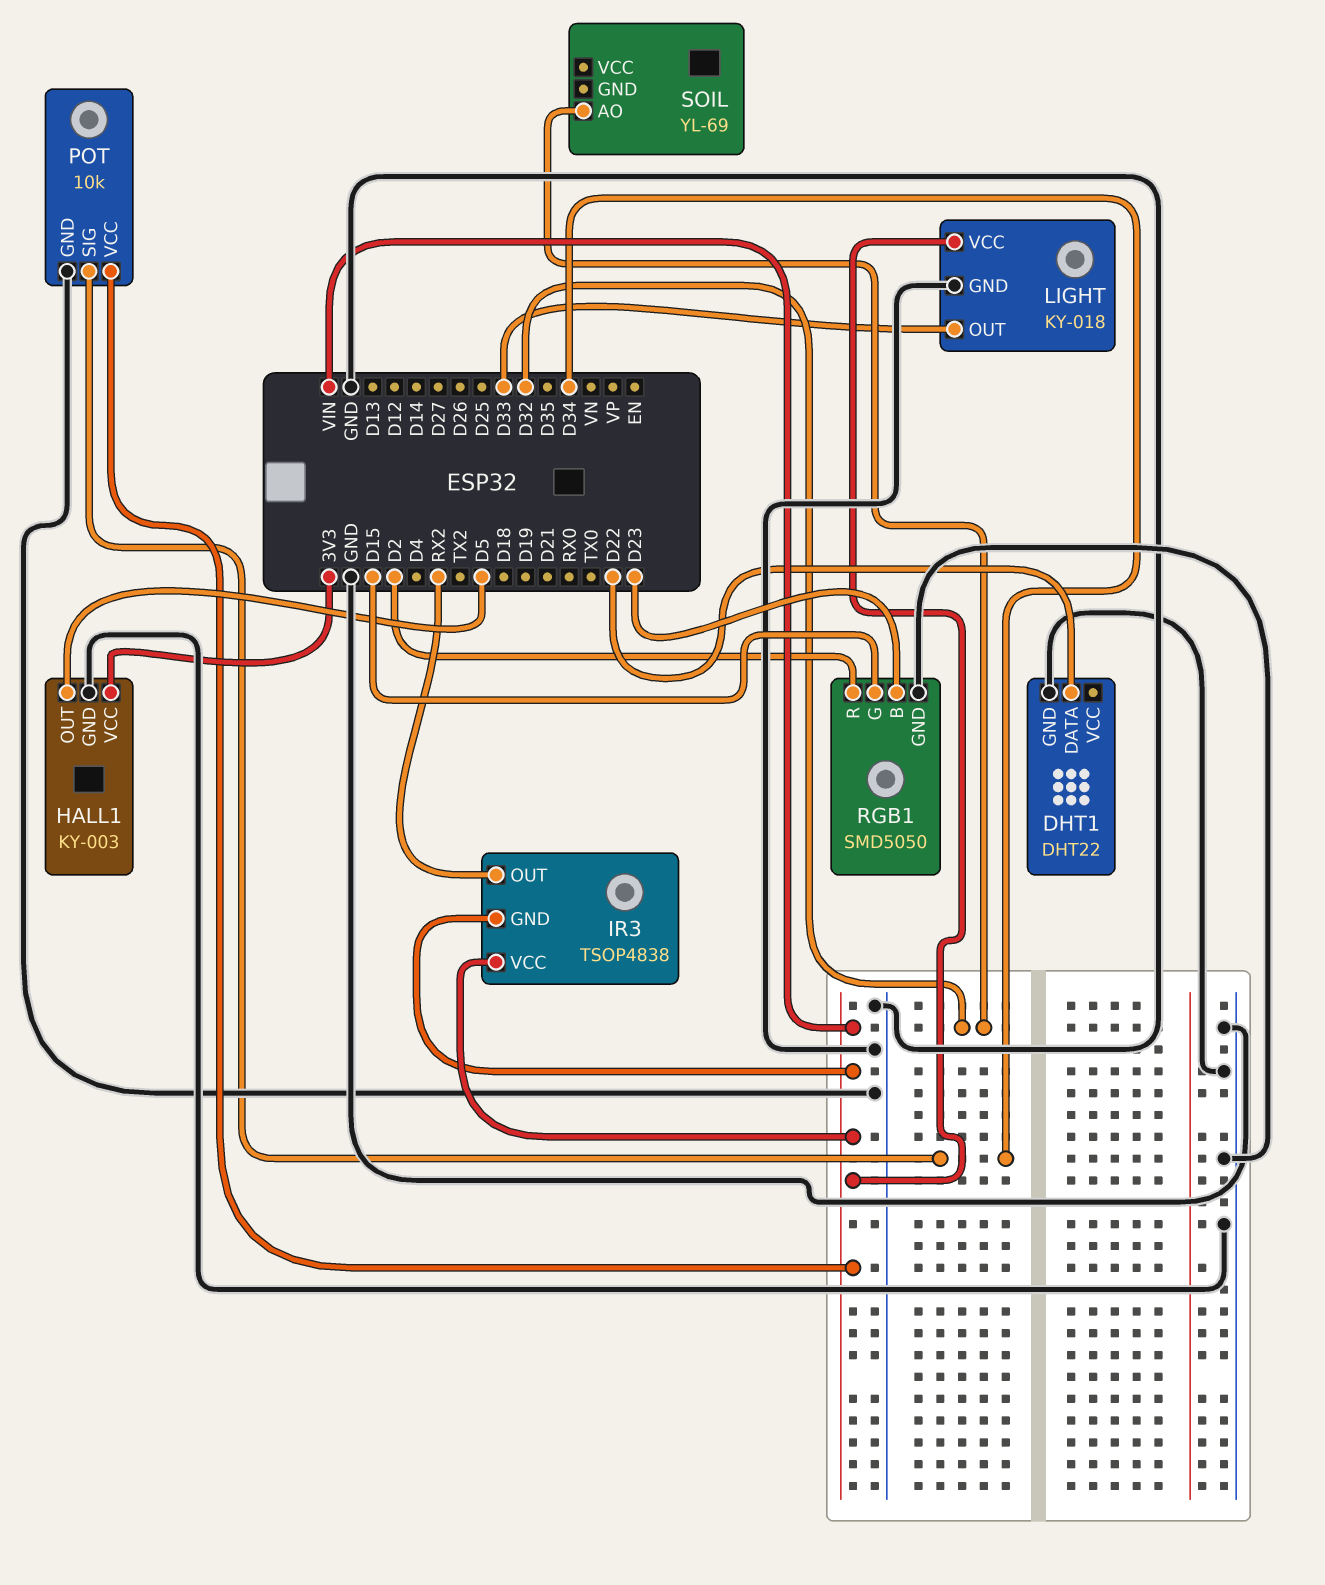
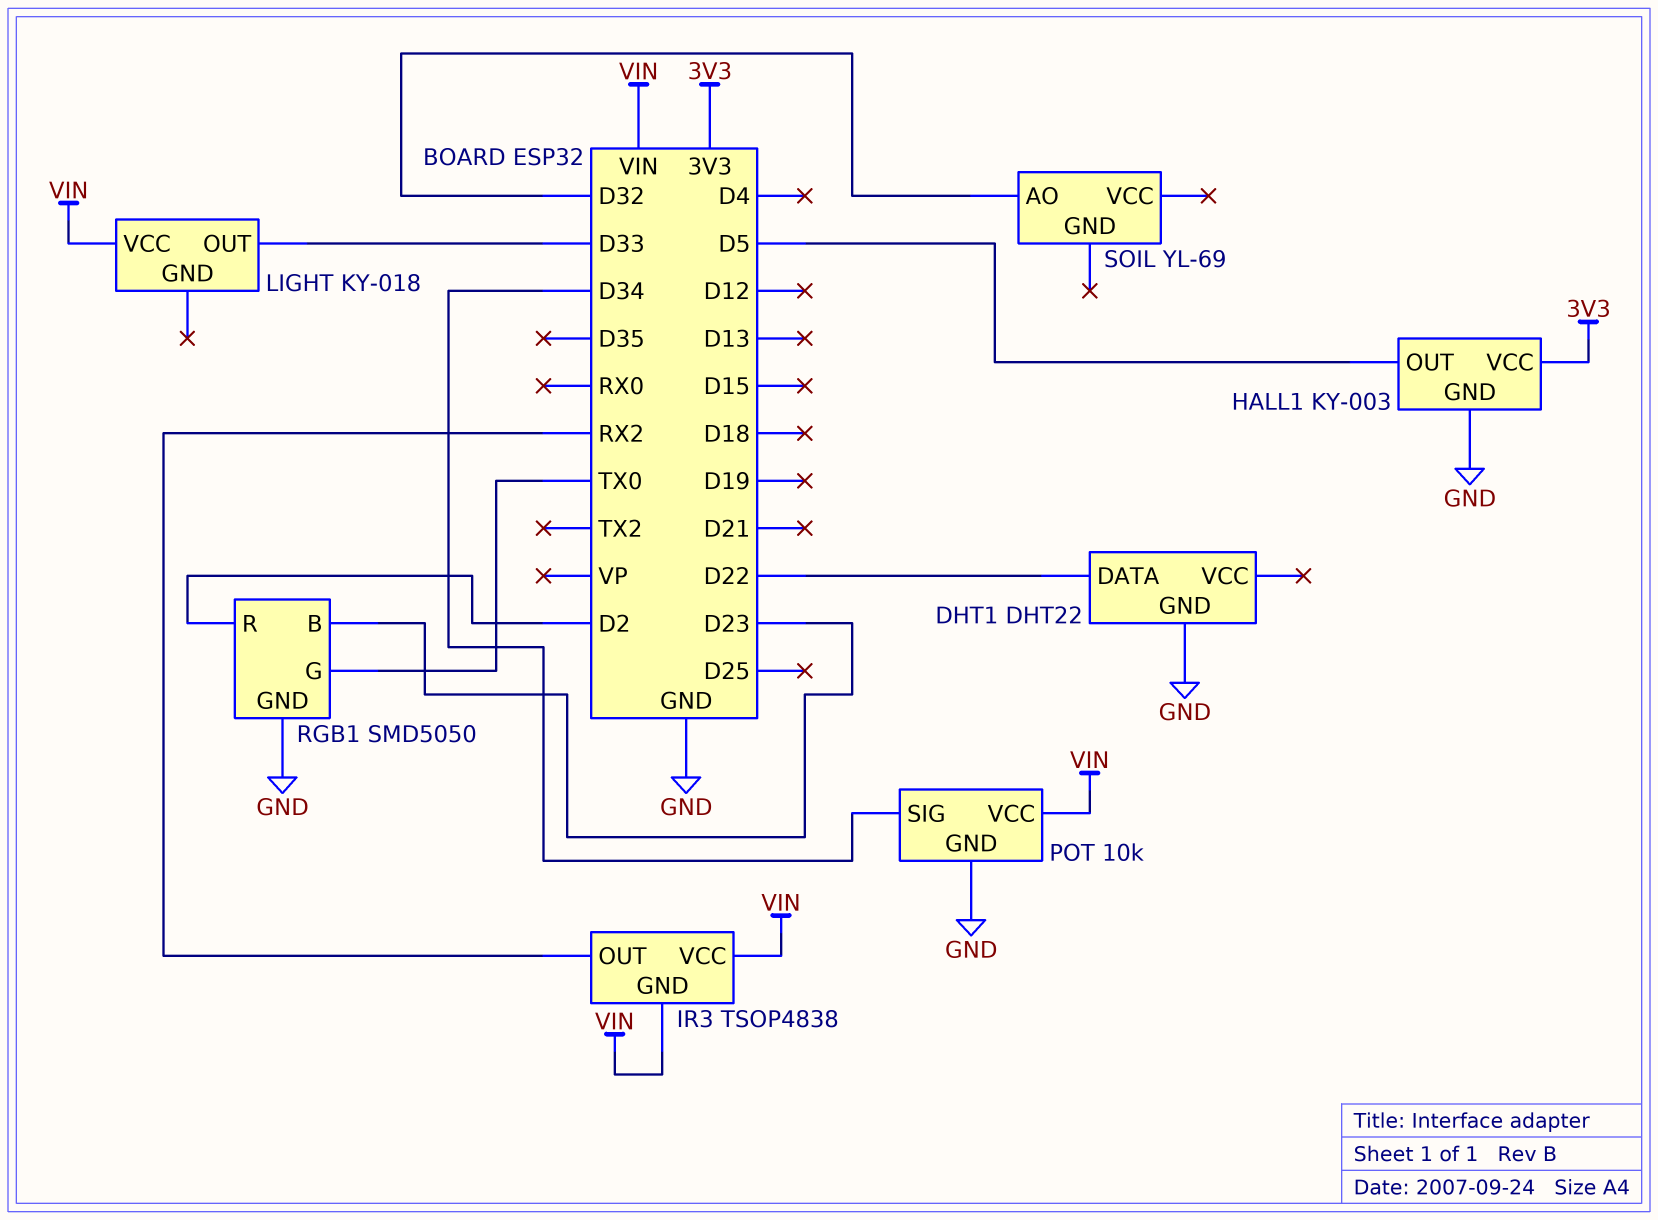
LIGHT pin GND: GND -> none
RGB1 pin G: D15 -> TX0

